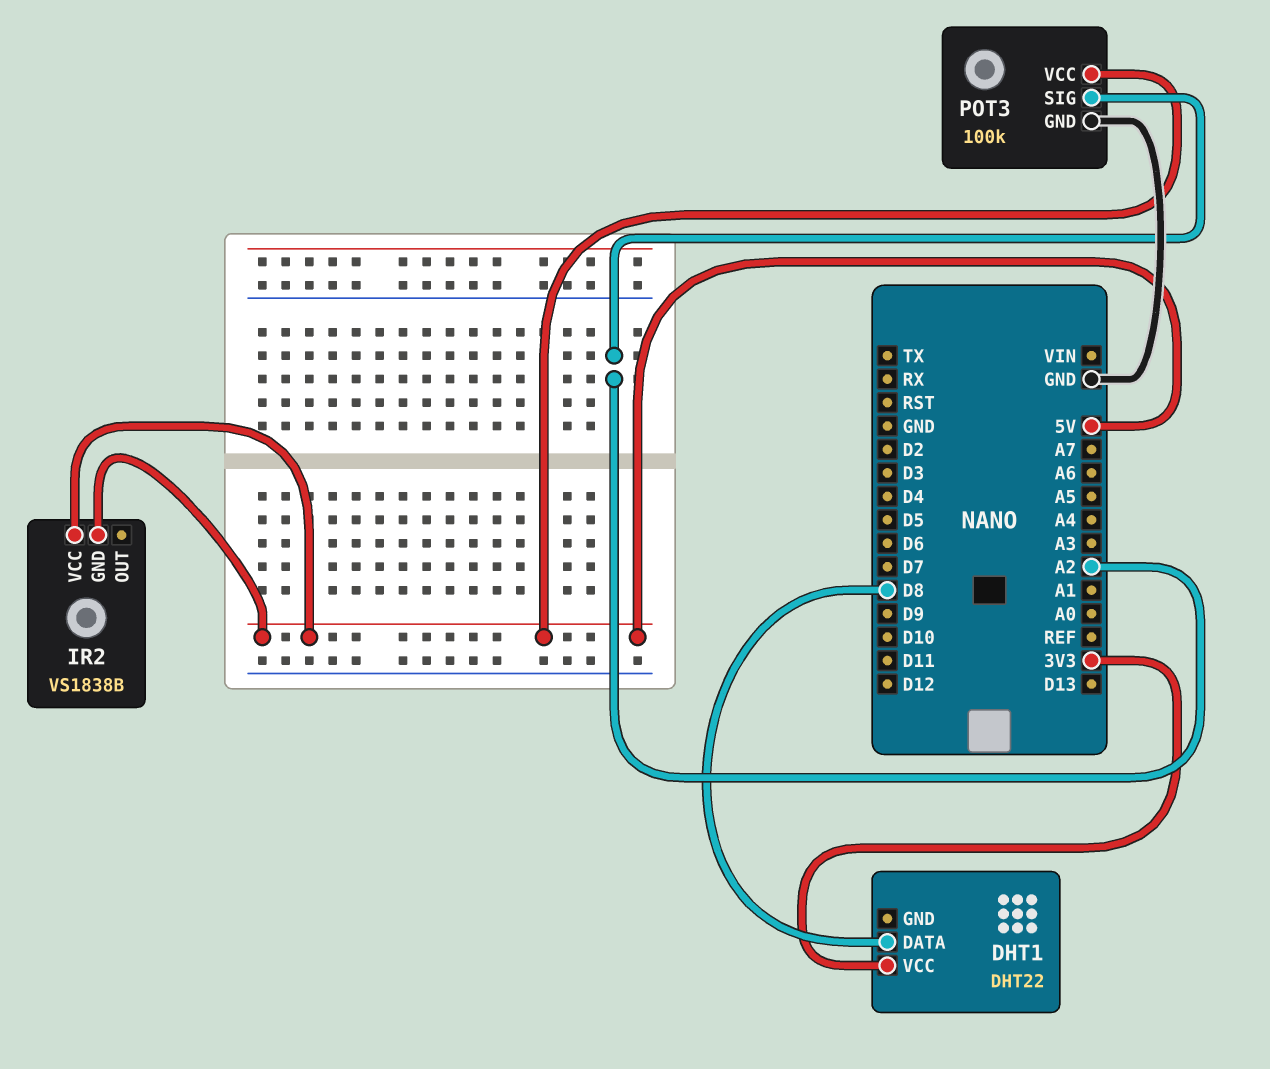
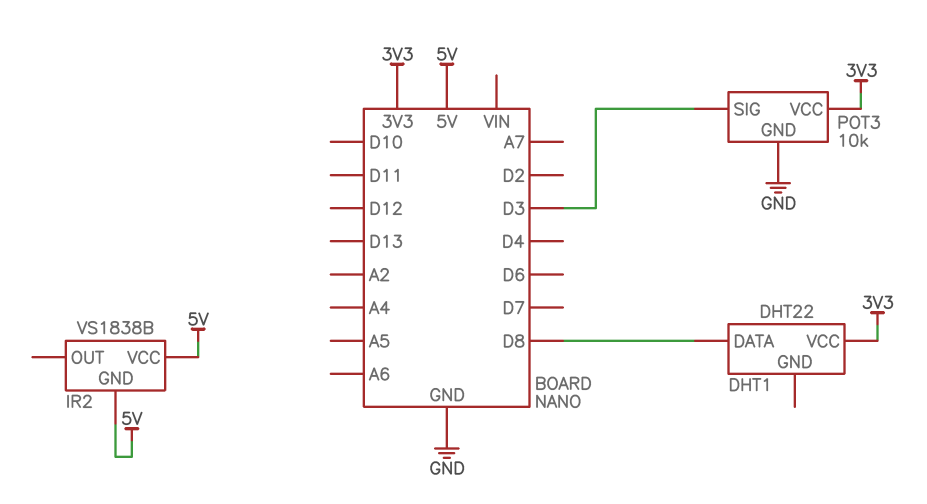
POT3: 100k -> 10k
POT3 pin SIG: A2 -> D3
POT3 pin VCC: 5V -> 3V3

